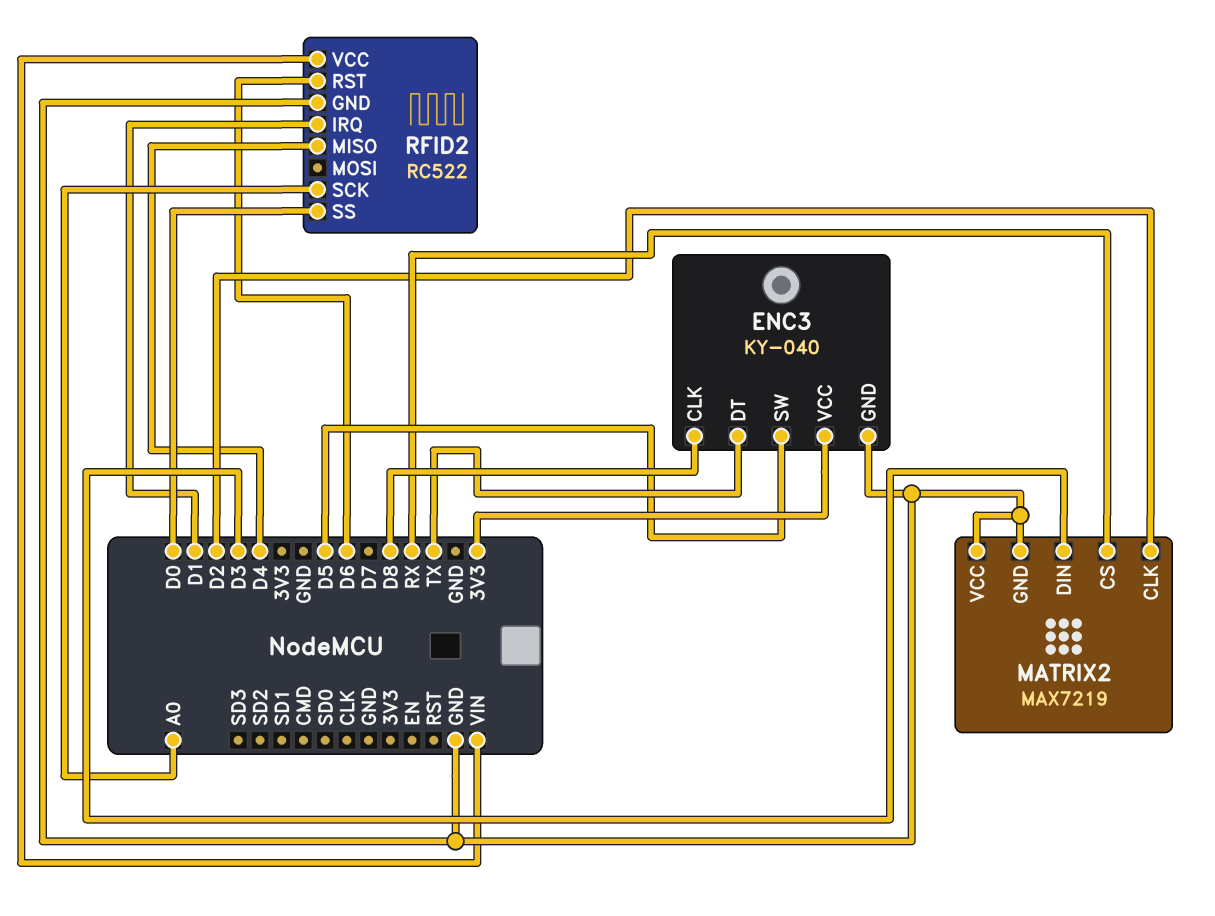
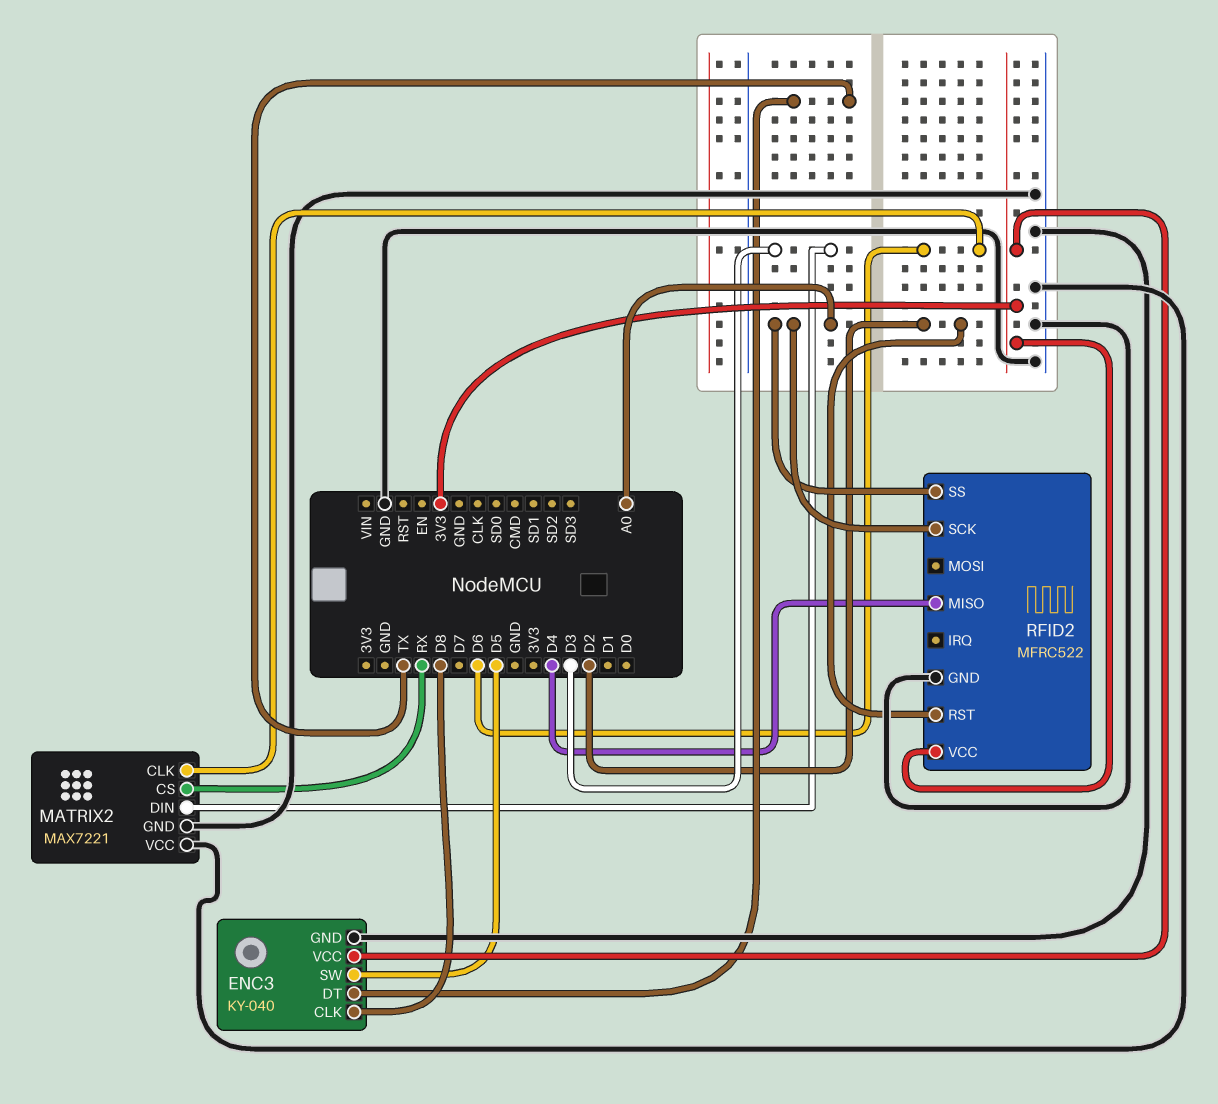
MATRIX2: MAX7219 -> MAX7221
MATRIX2 pin CLK: D2 -> D6
RFID2: RC522 -> MFRC522
RFID2 pin IRQ: D1 -> none
RFID2 pin RST: D6 -> D2
RFID2 pin SS: D0 -> A0
RFID2 pin VCC: VIN -> 3V3

